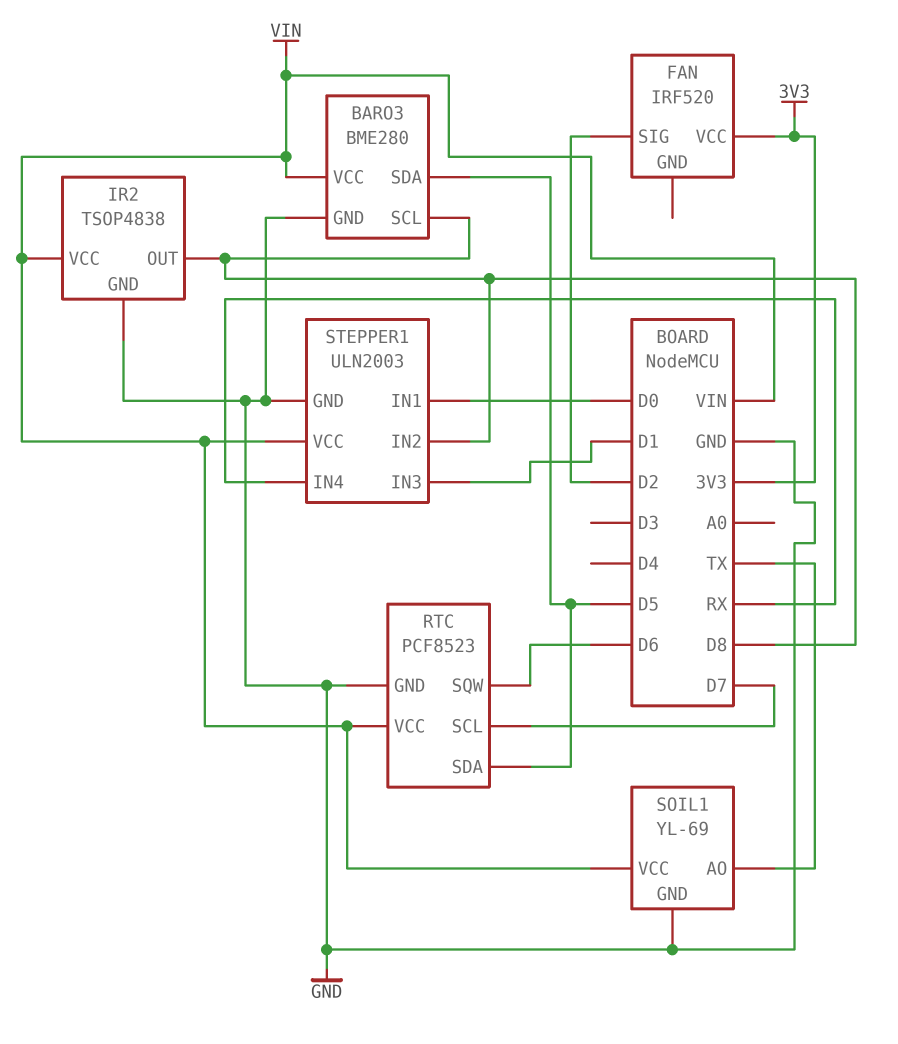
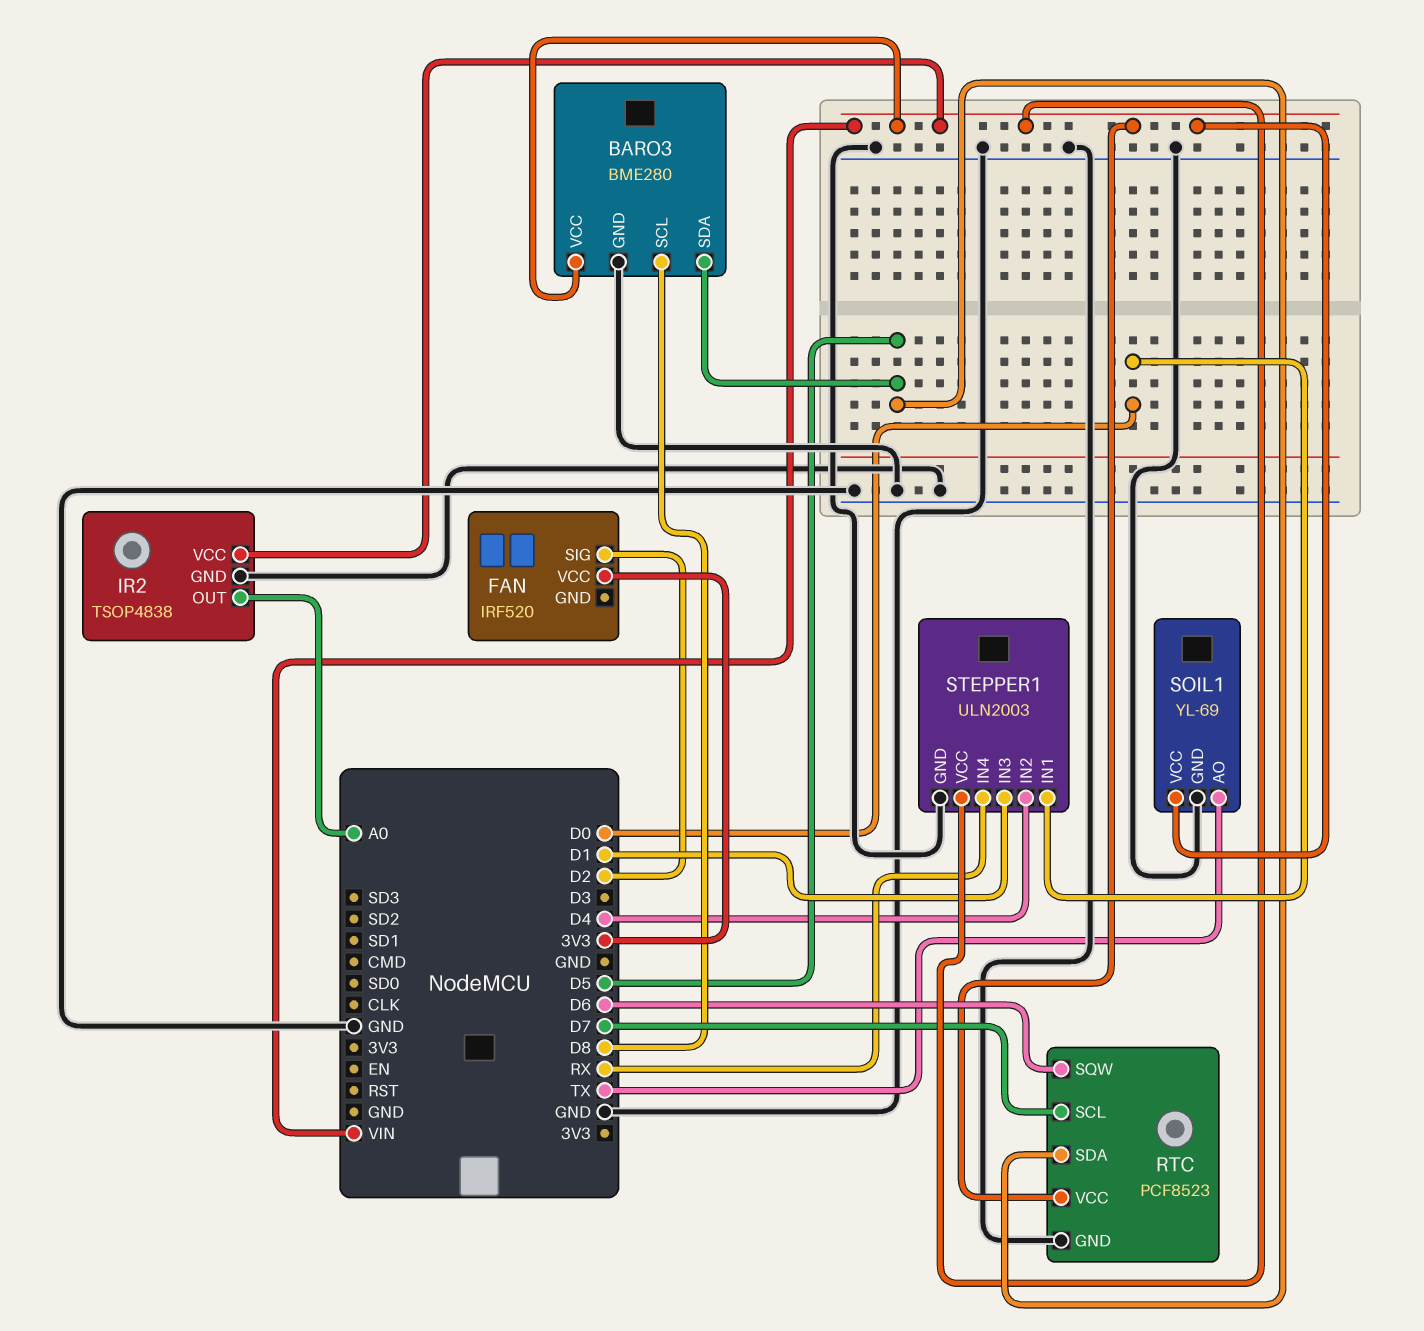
IR2 pin OUT: D8 -> A0
STEPPER1 pin IN2: D8 -> D4

